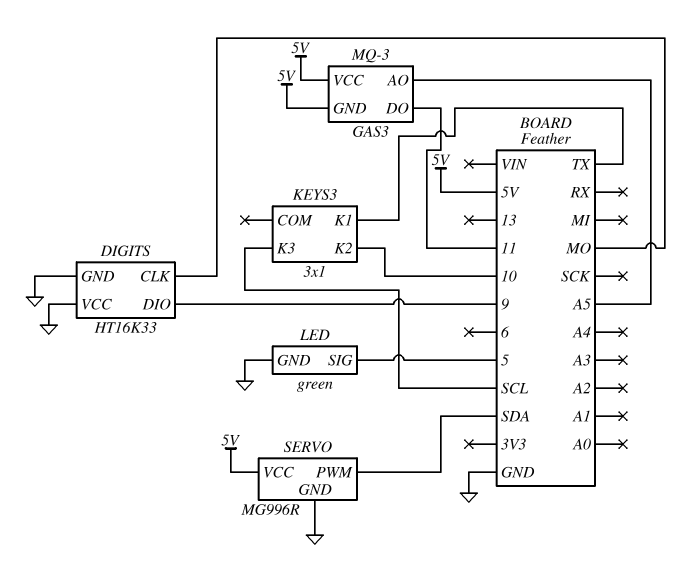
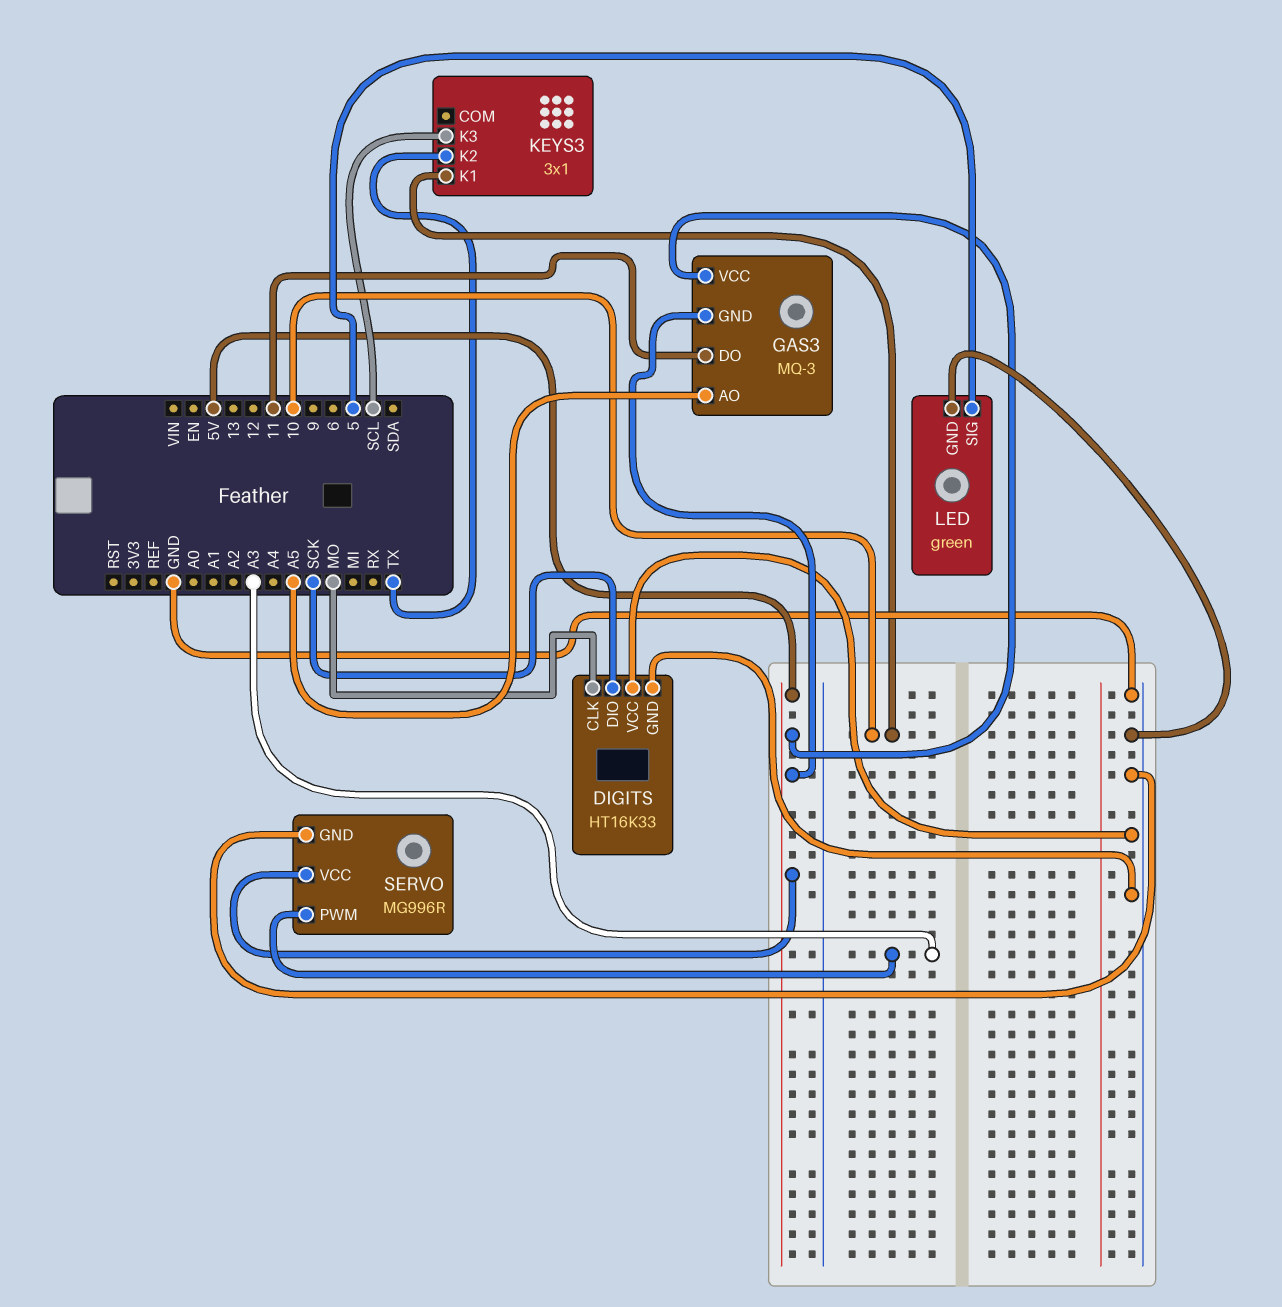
DIGITS pin DIO: 9 -> SCK
KEYS3 pin K1: TX -> 10
KEYS3 pin K2: 10 -> TX
SERVO pin PWM: SDA -> A3

